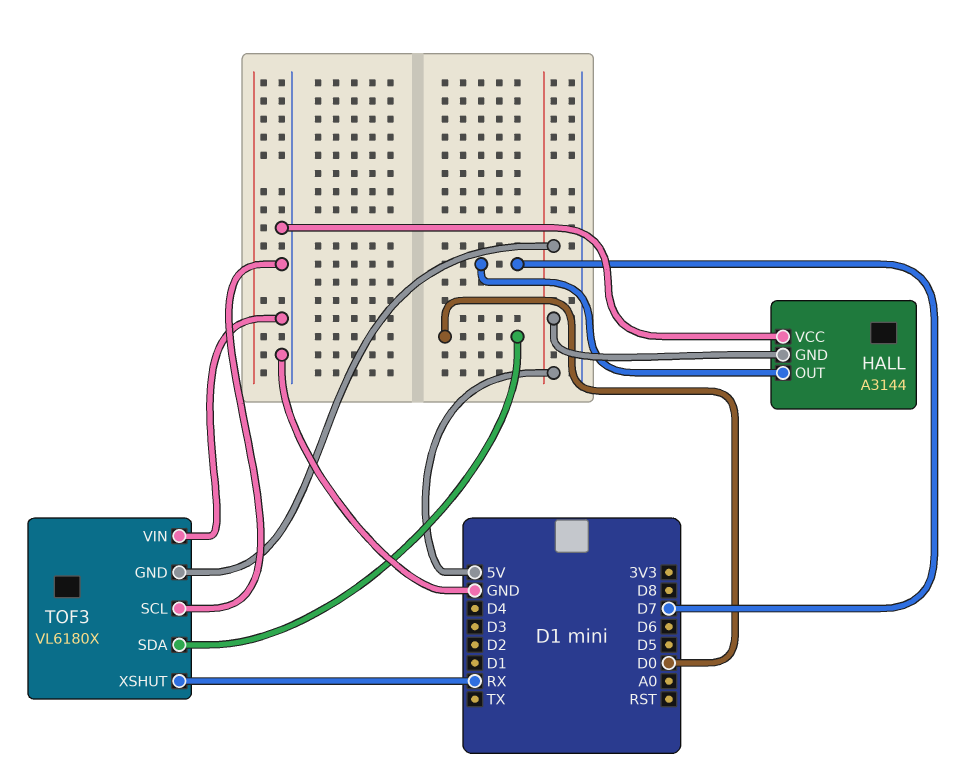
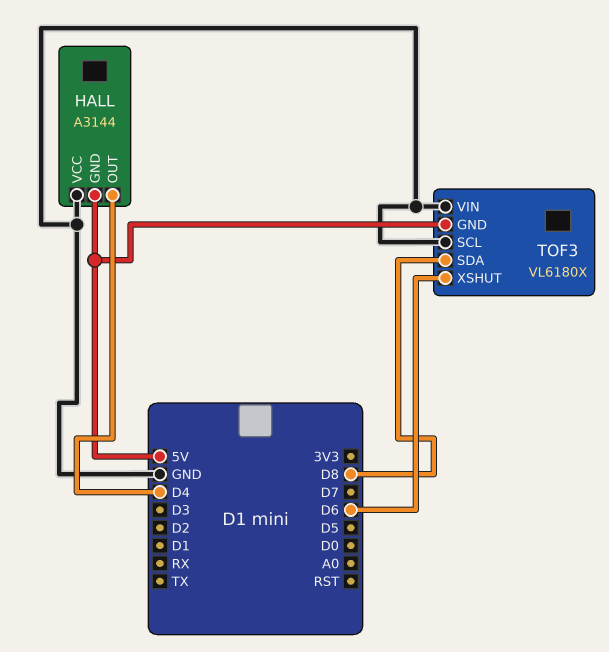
HALL pin OUT: D7 -> D4
TOF3 pin SDA: D0 -> D8
TOF3 pin XSHUT: RX -> D6

